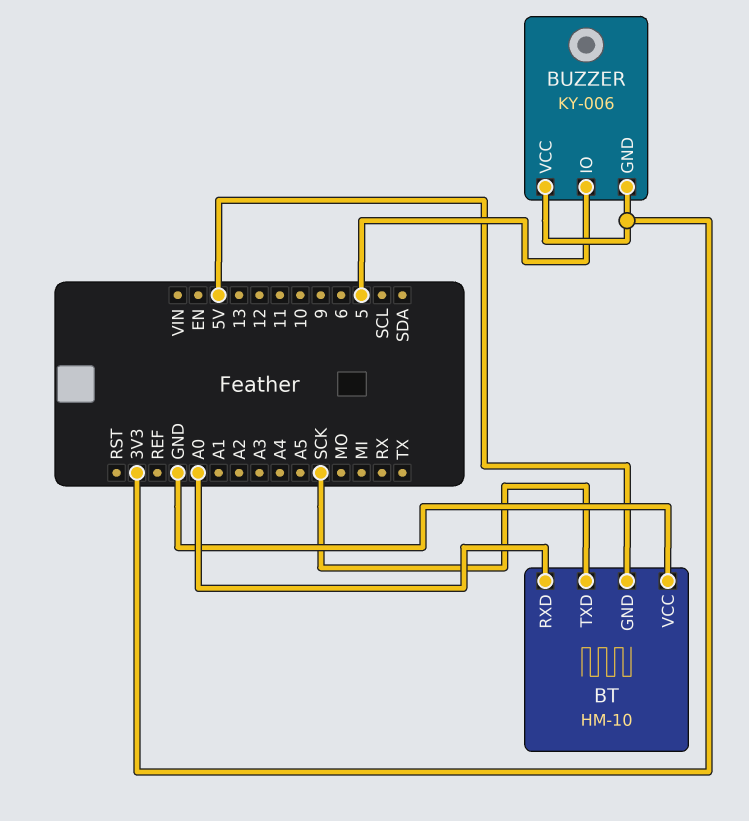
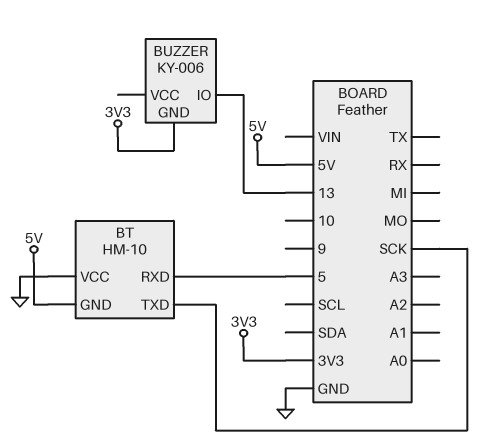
BT pin RXD: A0 -> 5
BUZZER pin IO: 5 -> 13
BUZZER pin VCC: 3V3 -> none

